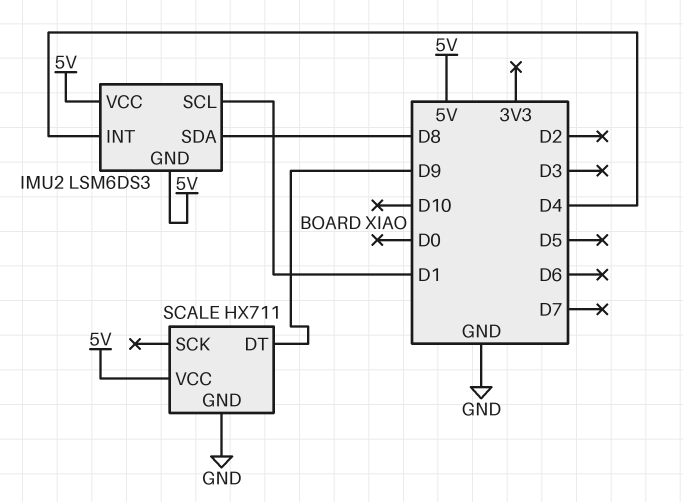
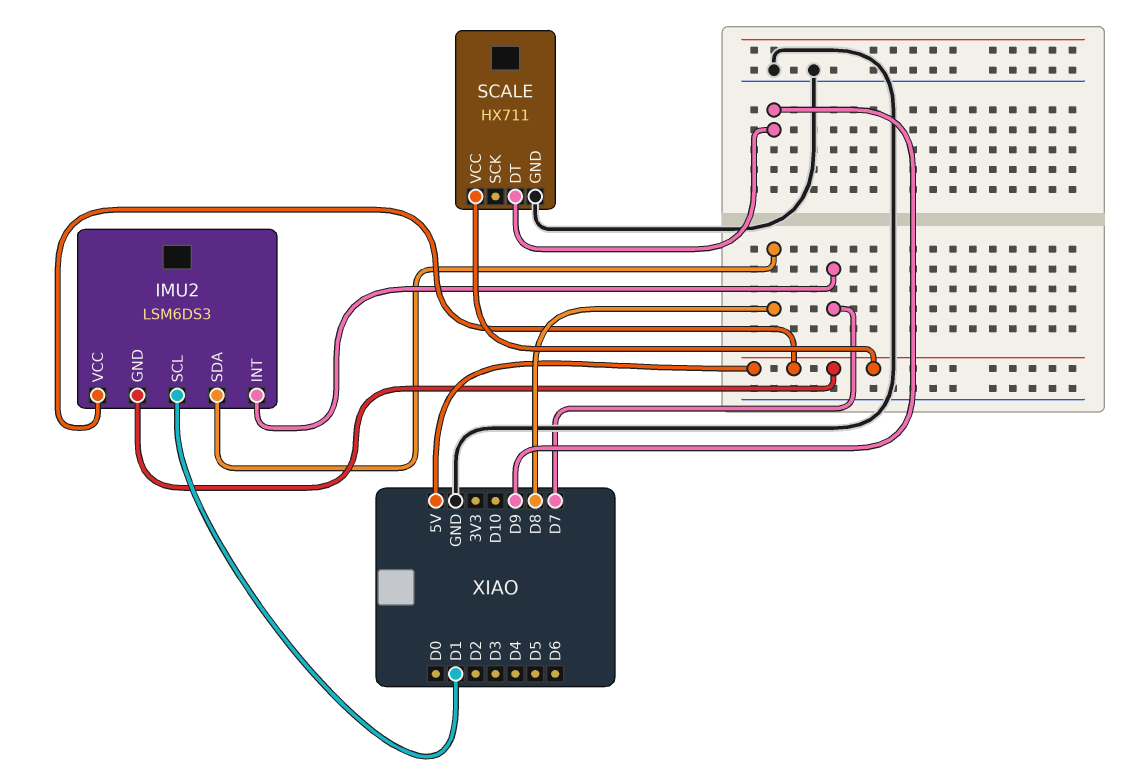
IMU2 pin INT: D4 -> D7

